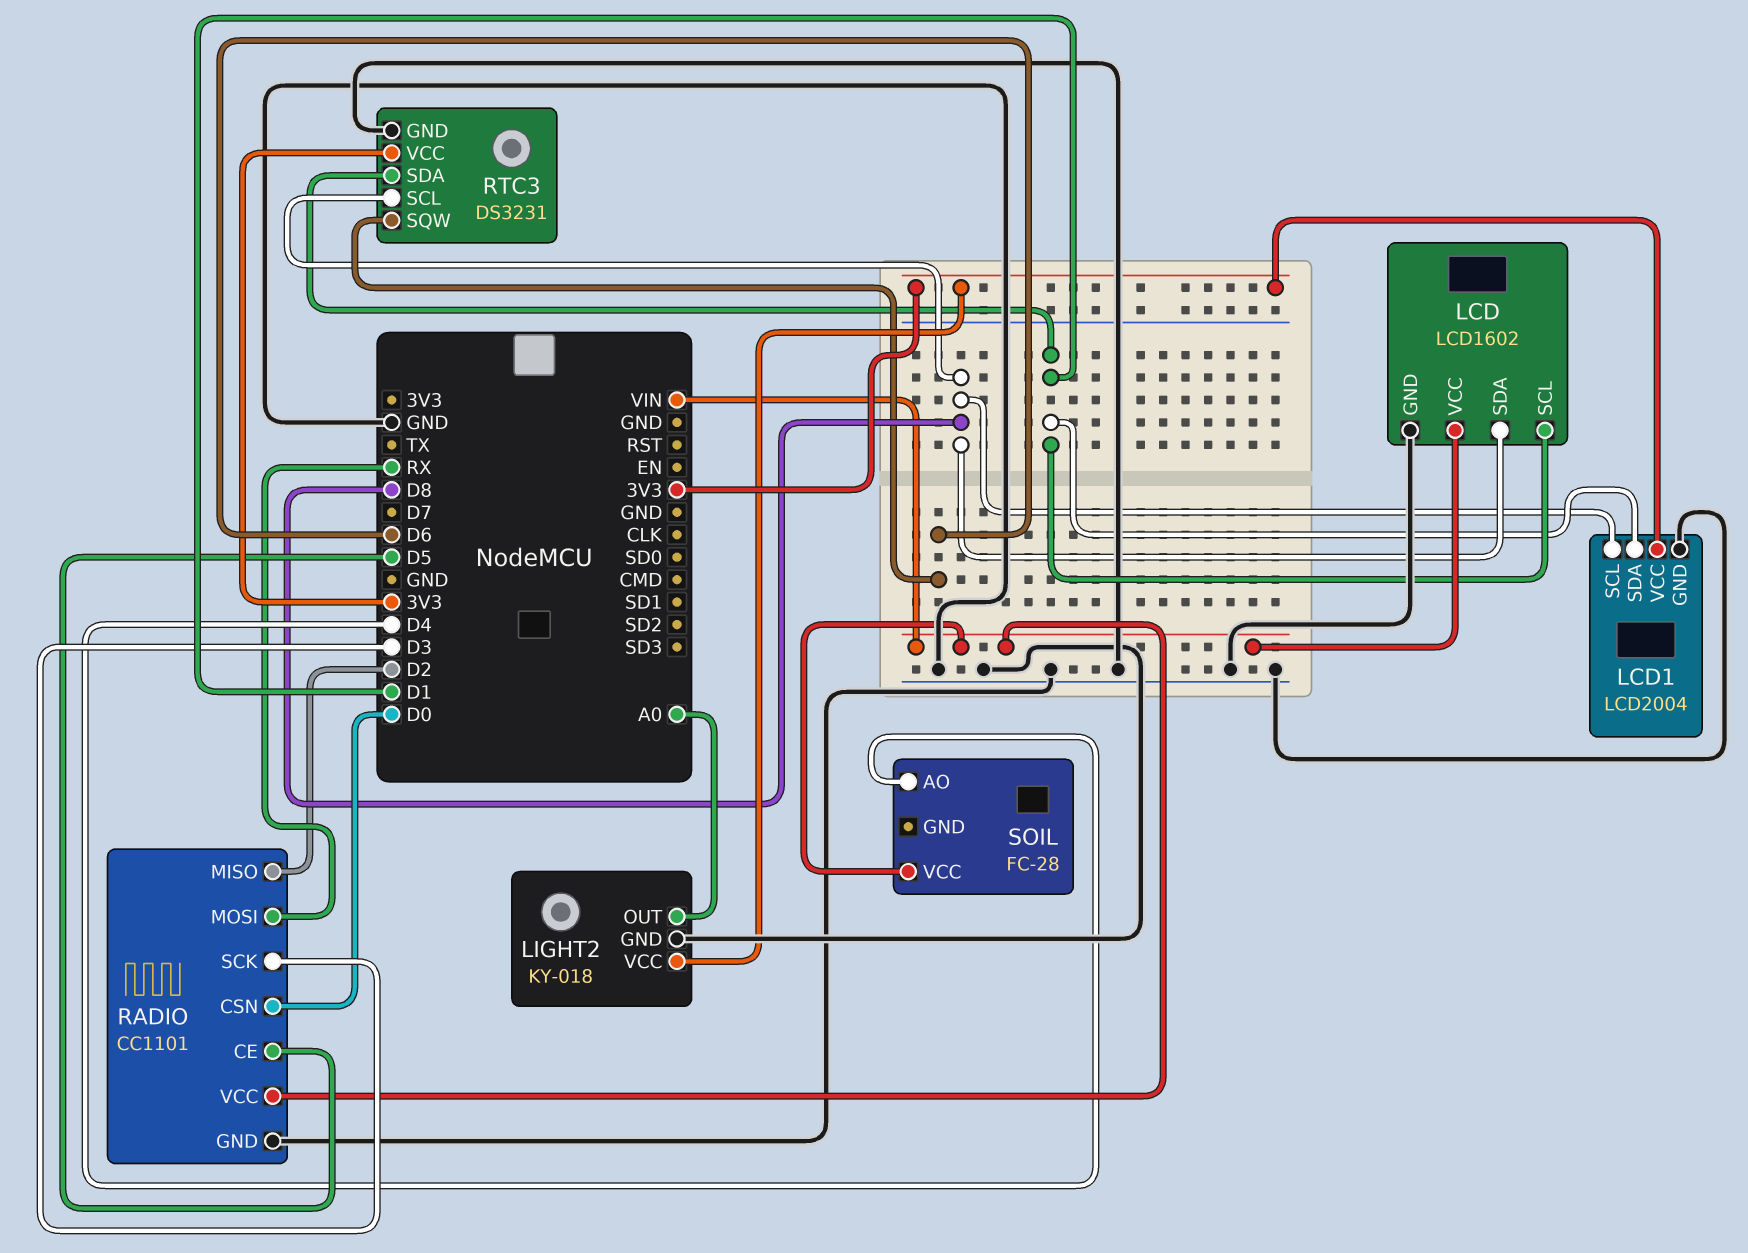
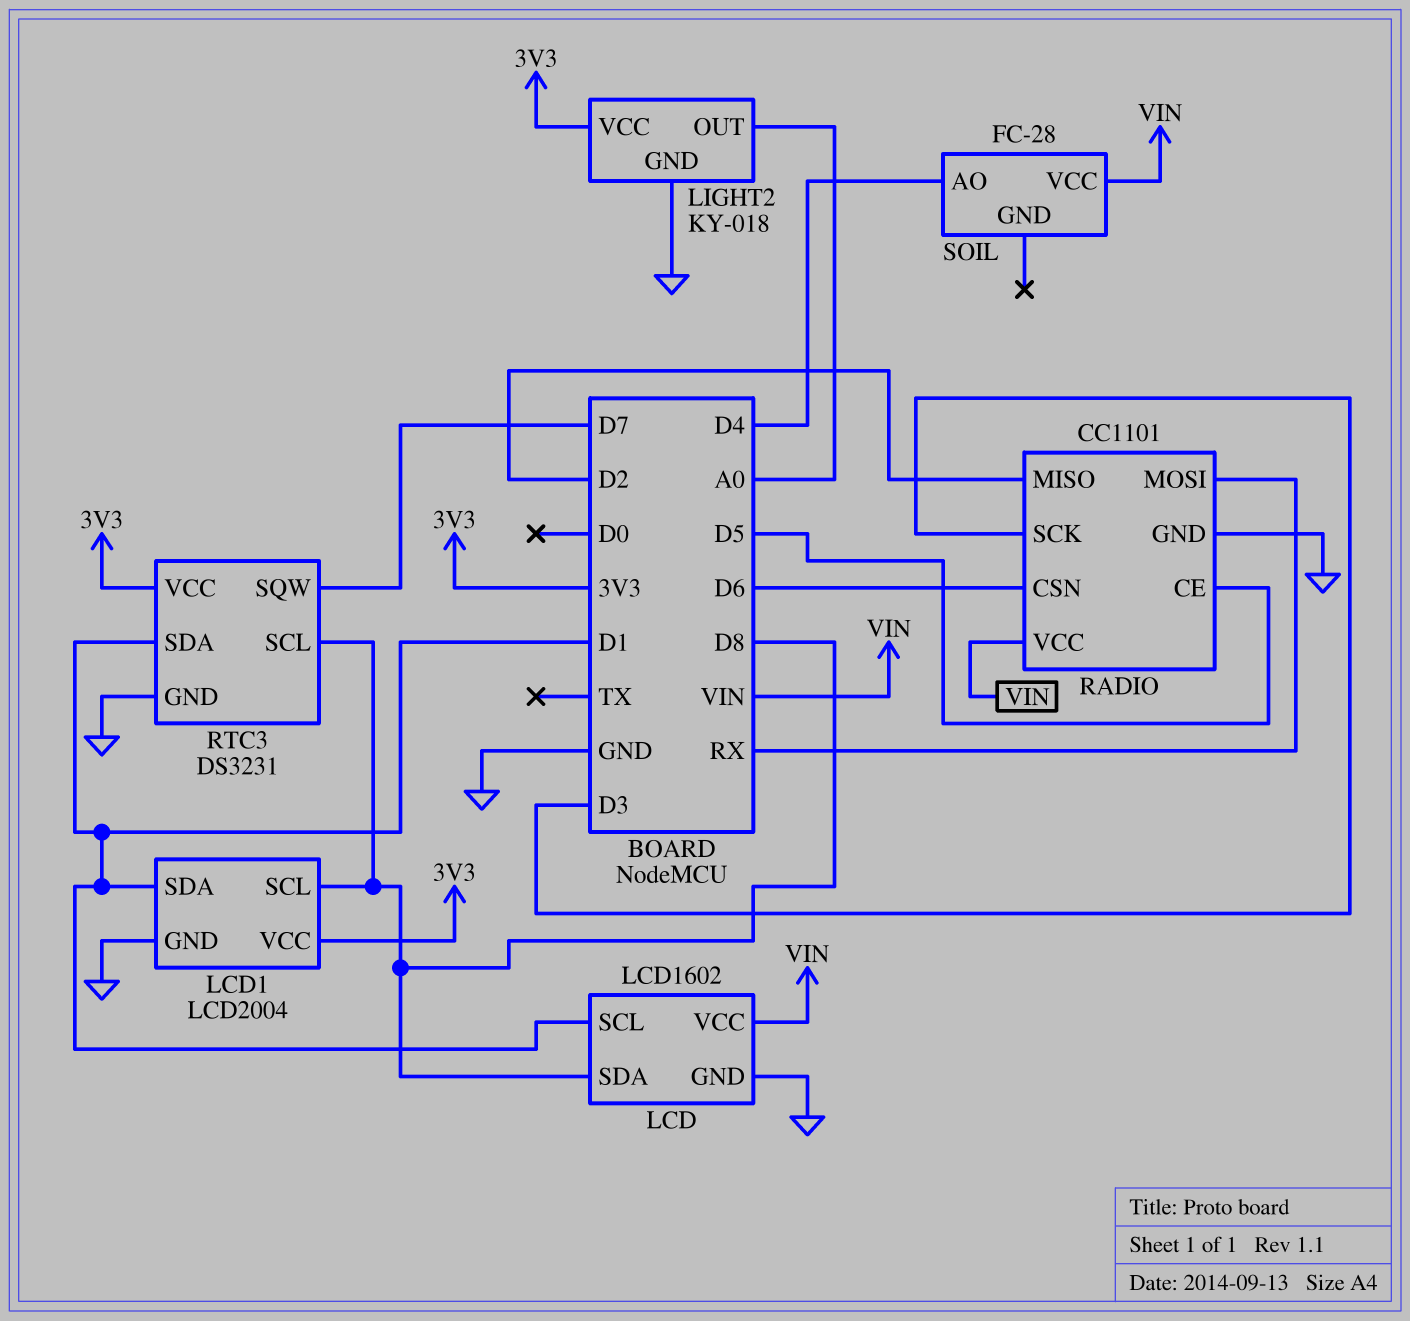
RADIO pin CSN: D0 -> D6
RTC3 pin SQW: D6 -> D7

